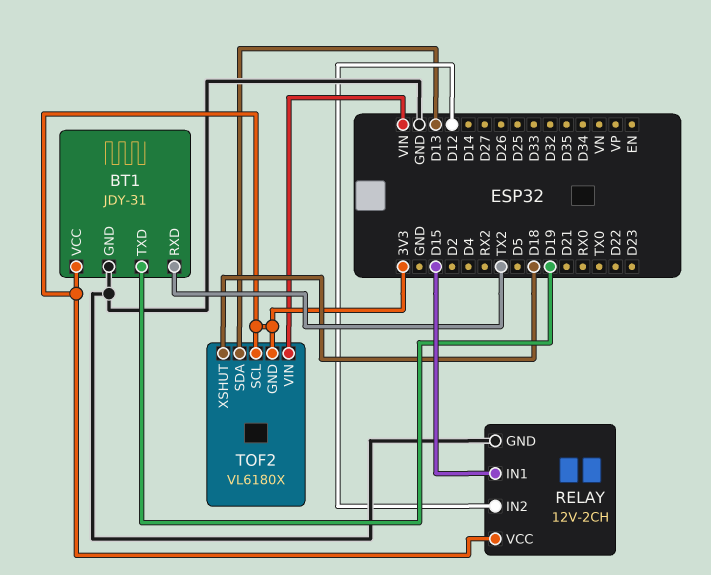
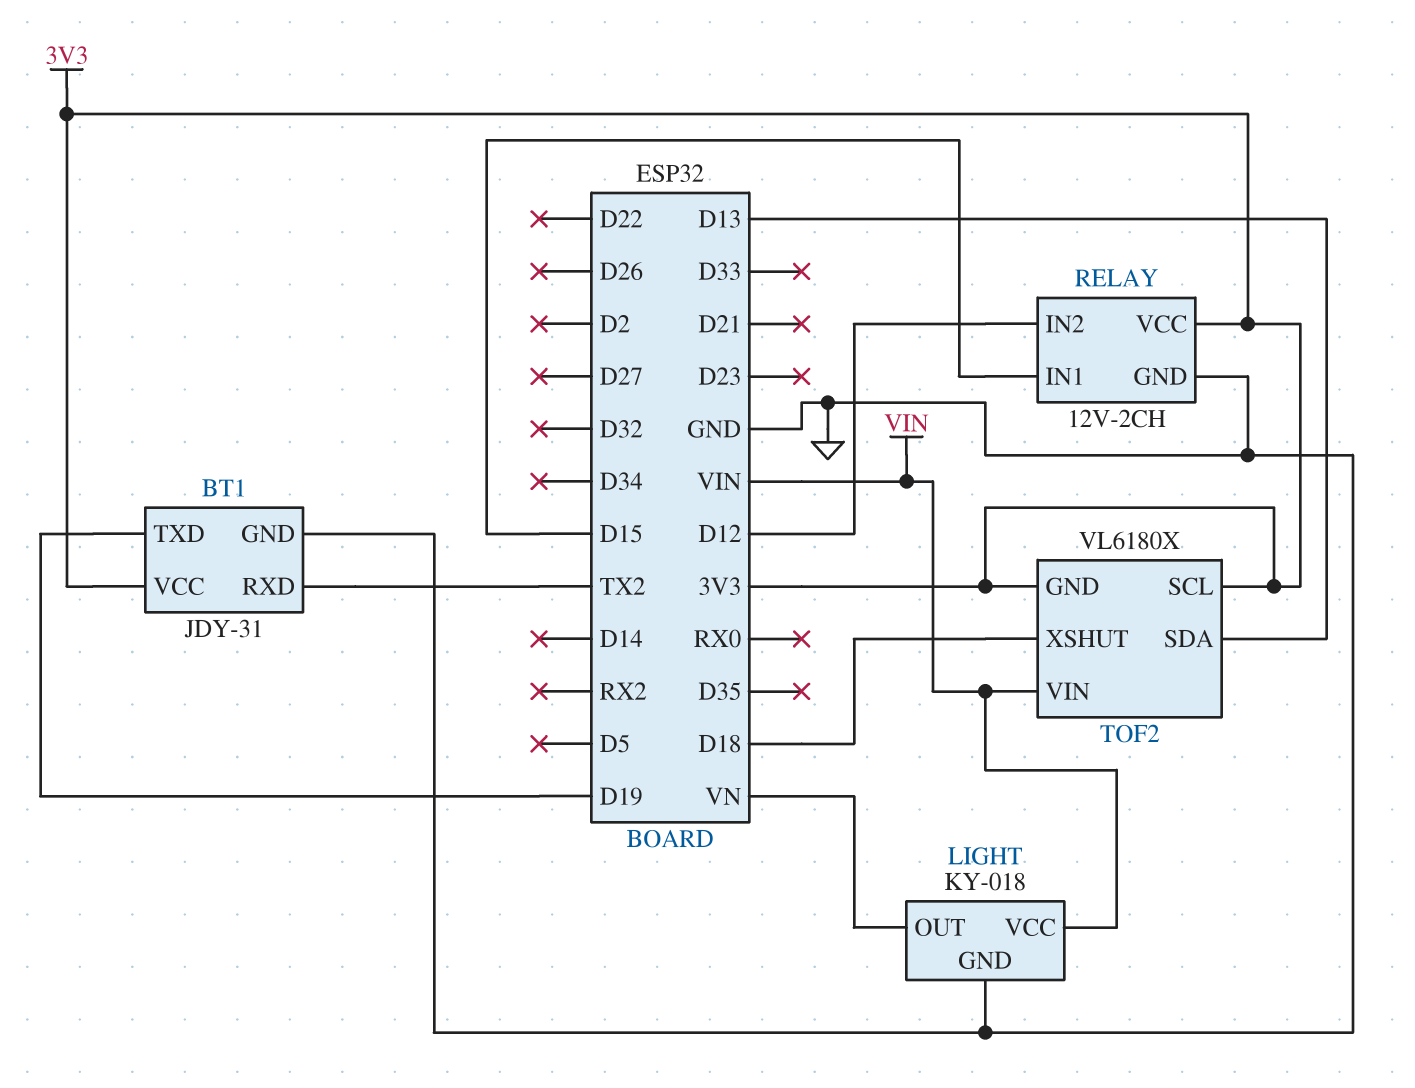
LIGHT: none -> KY-018
LIGHT pin GND: none -> GND
LIGHT pin OUT: none -> VN
LIGHT pin VCC: none -> VIN

